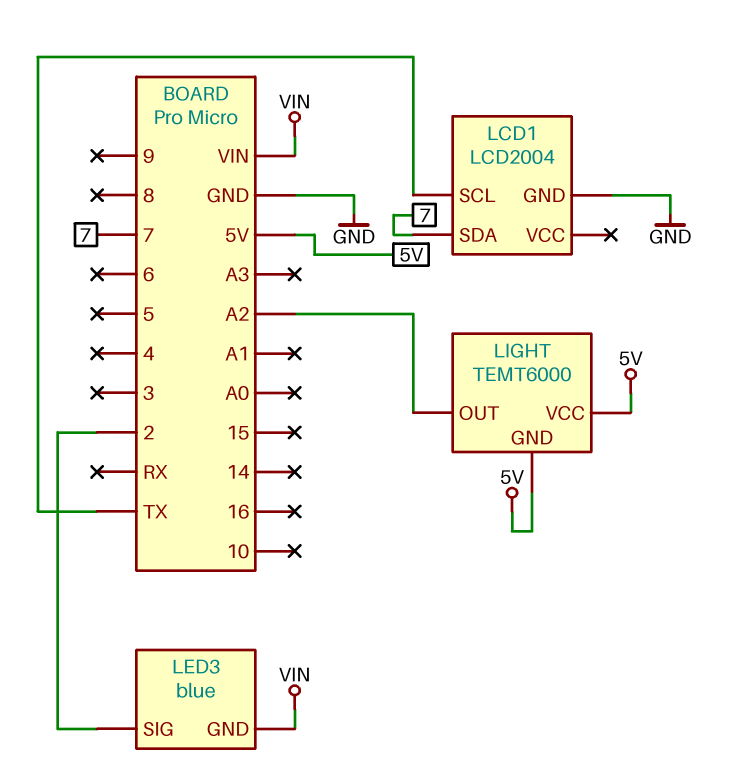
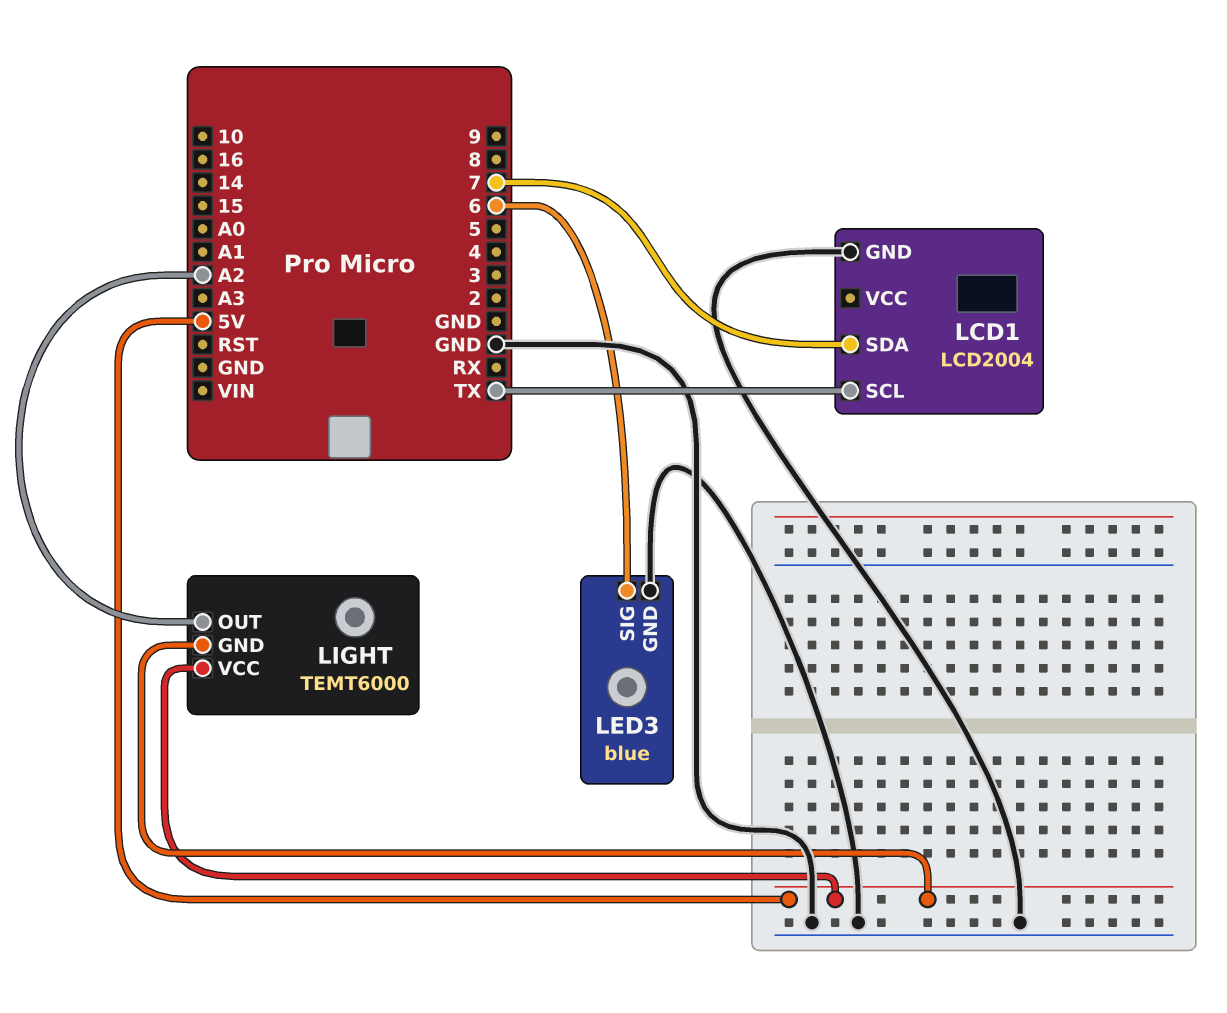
LED3 pin GND: VIN -> GND
LED3 pin SIG: 2 -> 6

